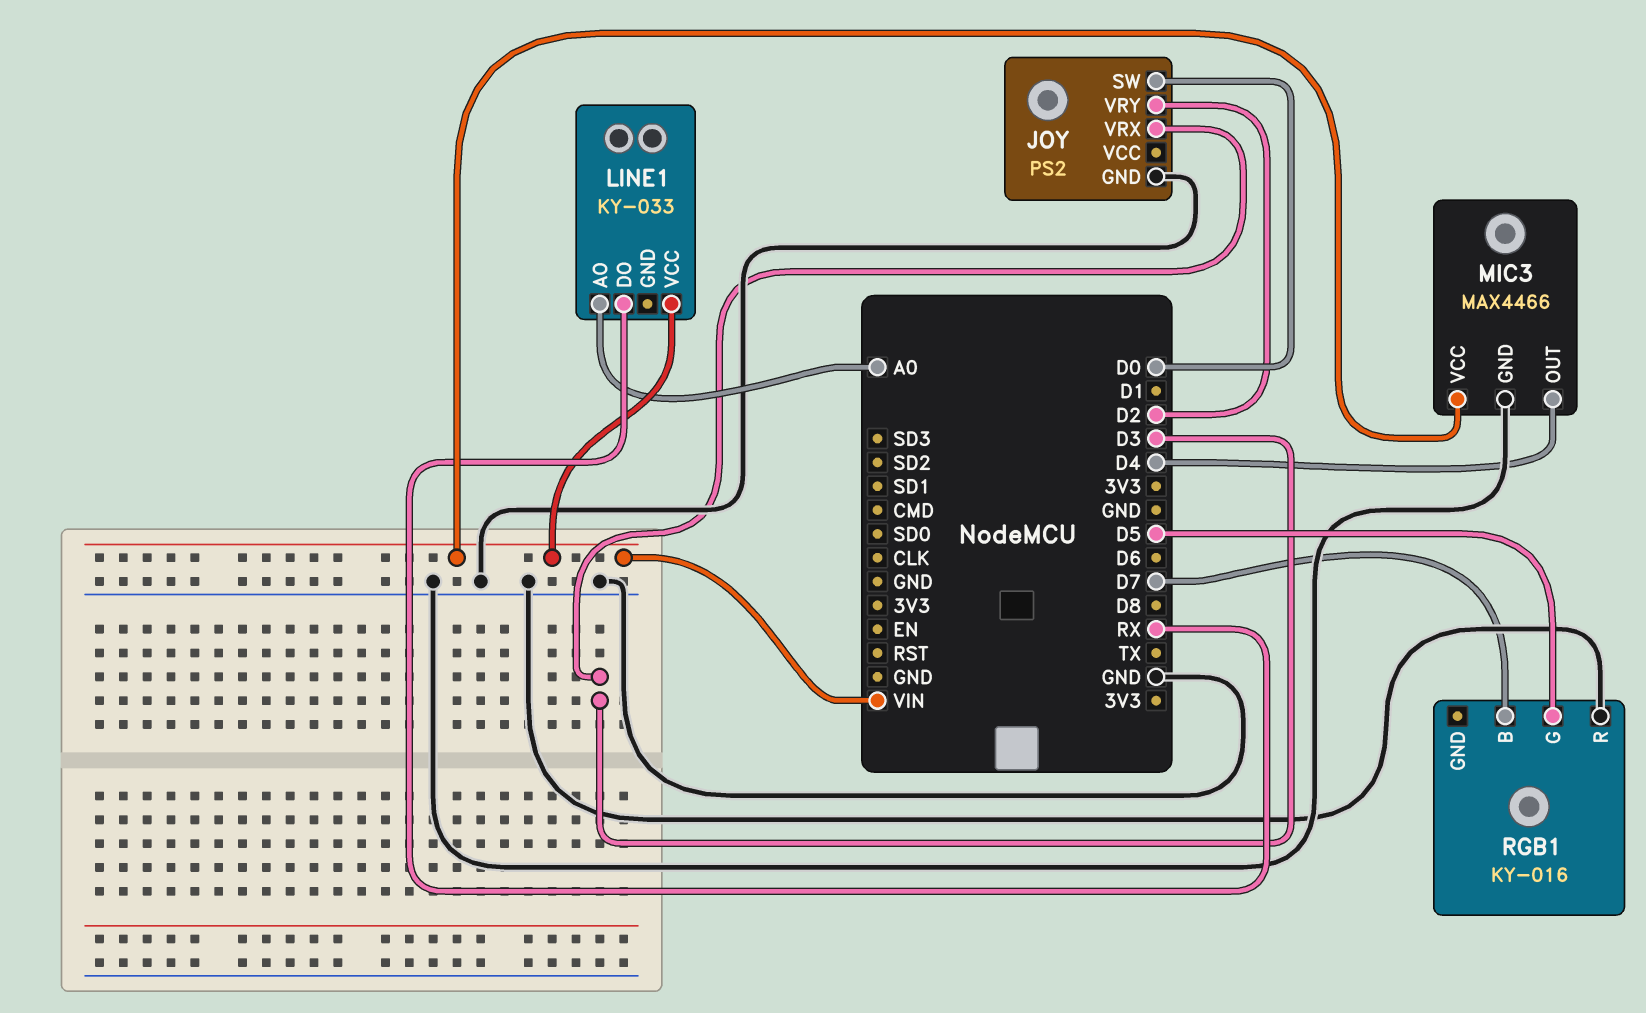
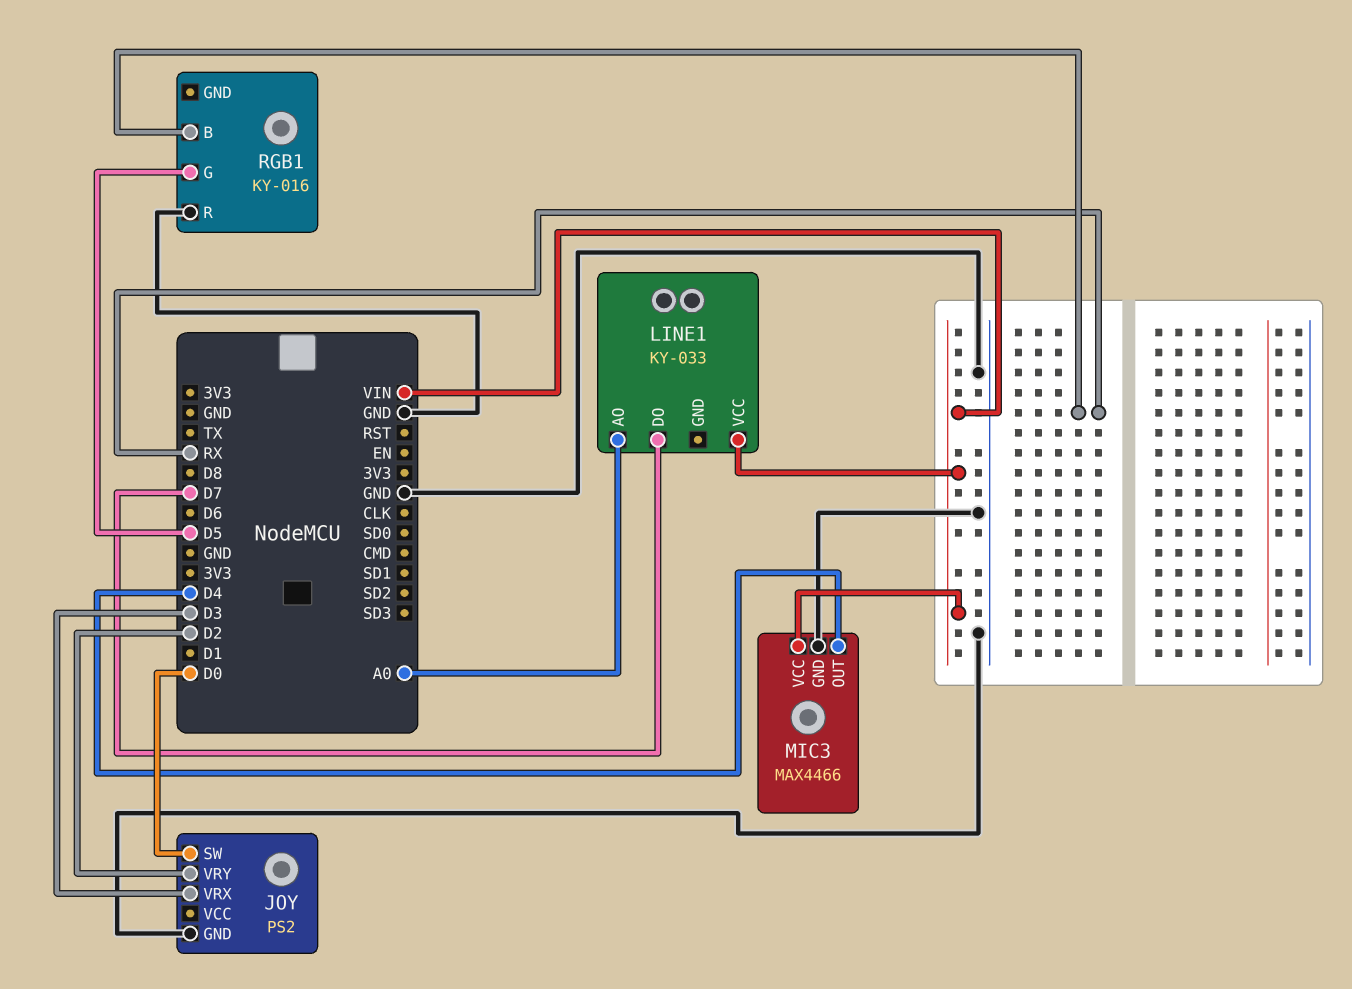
LINE1 pin DO: RX -> D7
RGB1 pin B: D7 -> RX

